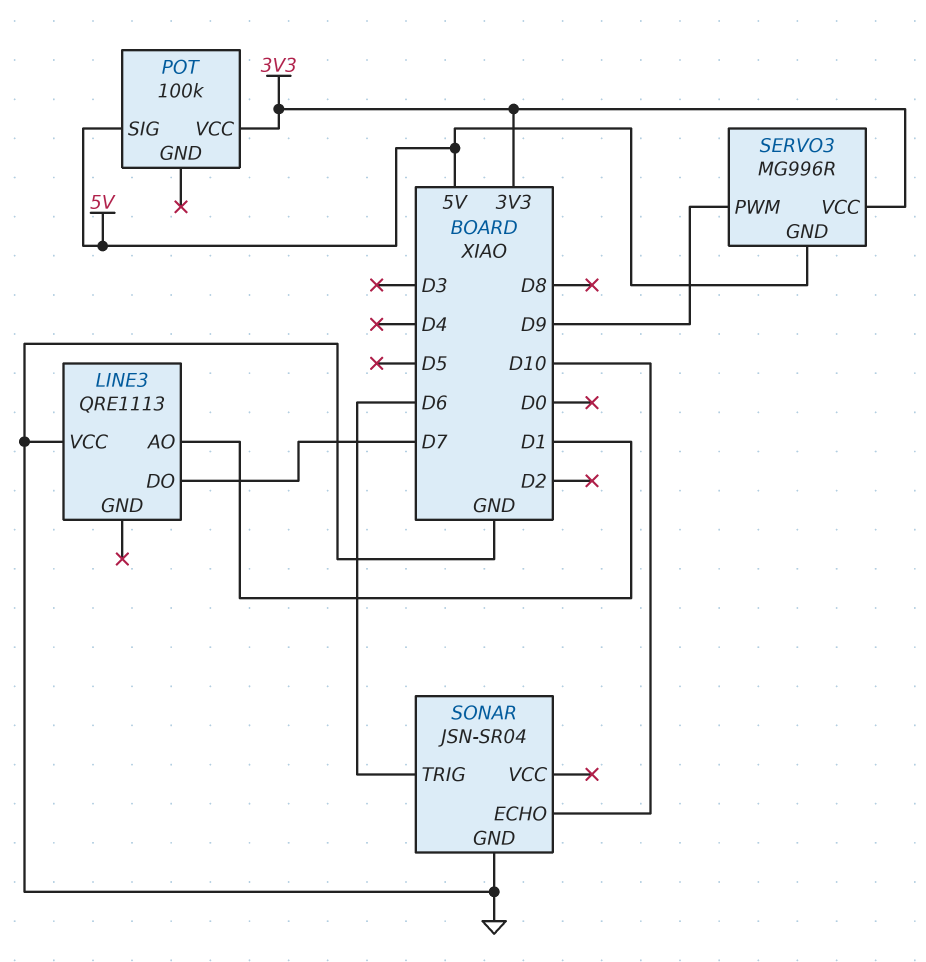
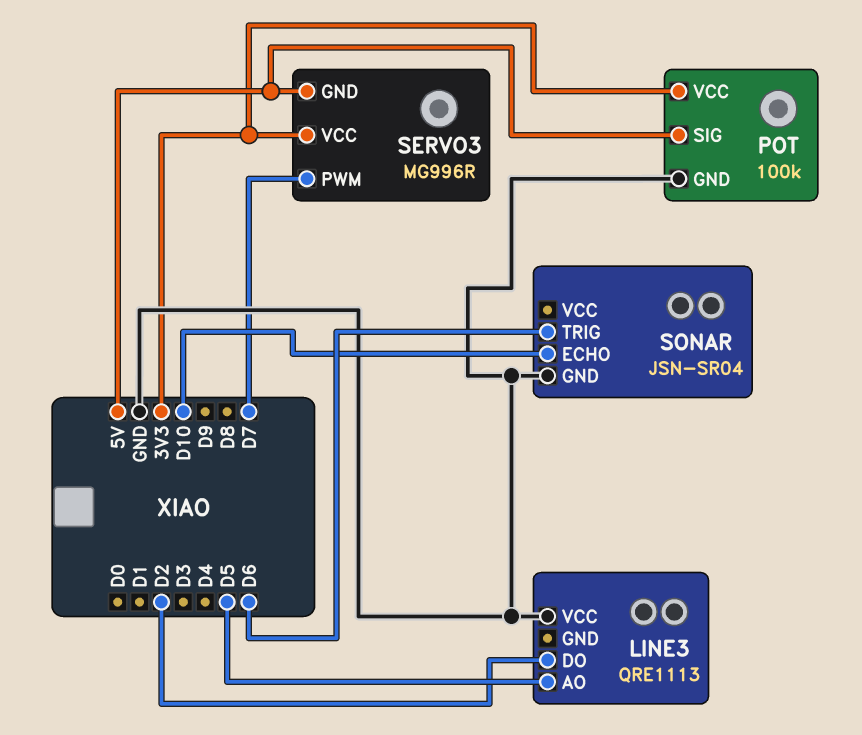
LINE3 pin AO: D1 -> D5
LINE3 pin DO: D7 -> D2
POT pin GND: none -> GND
SERVO3 pin PWM: D9 -> D7

